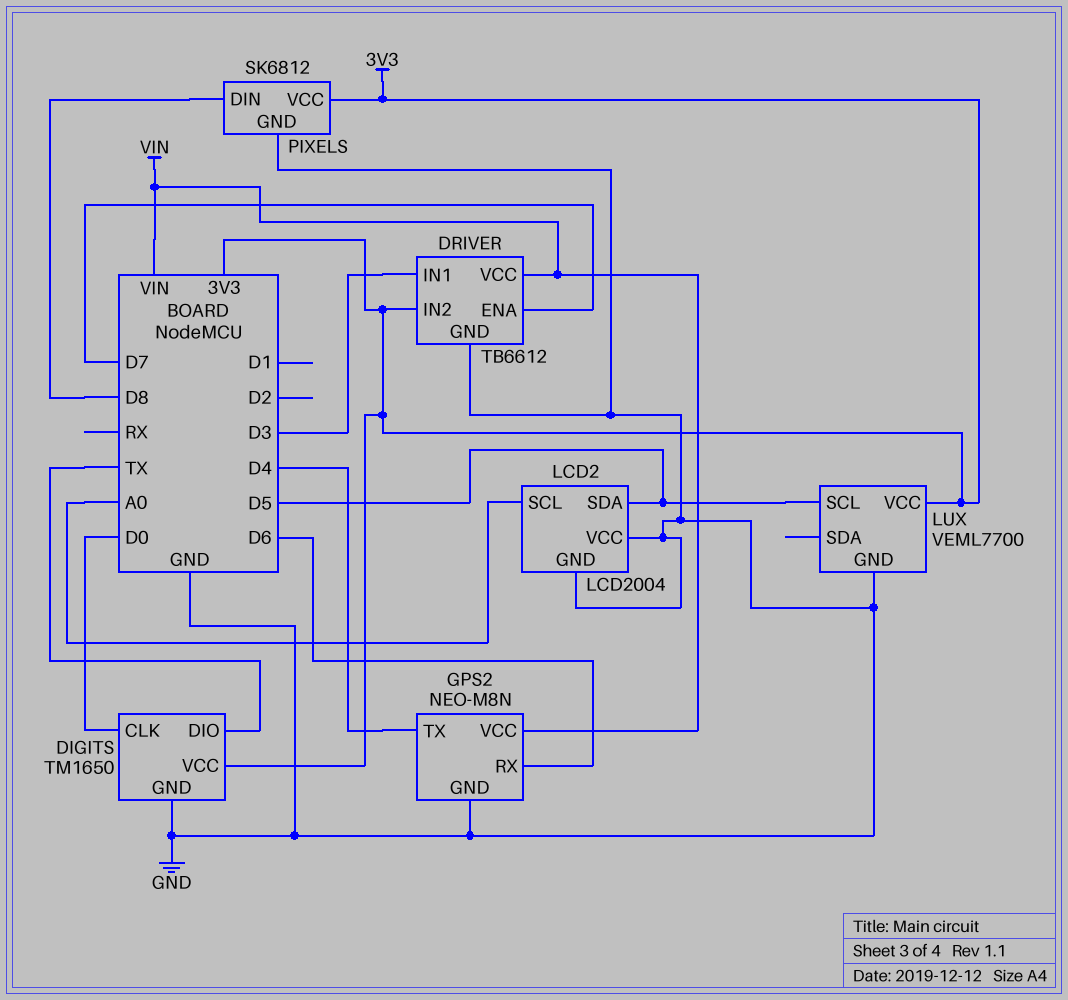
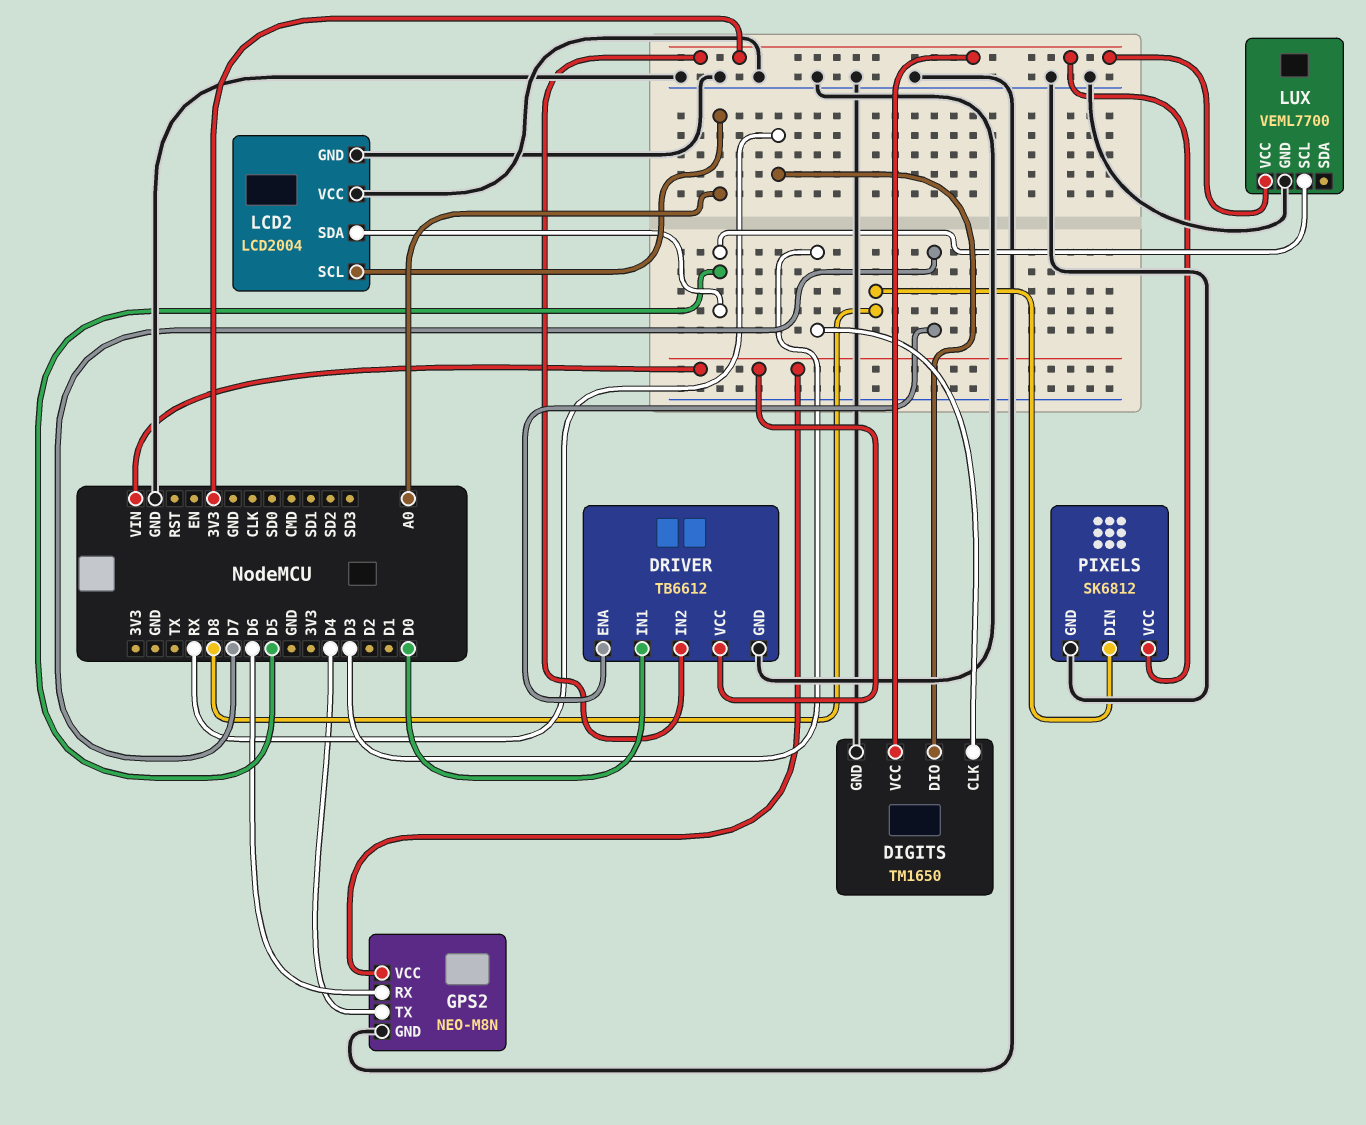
DIGITS pin CLK: D0 -> D3
DIGITS pin DIO: TX -> RX
DRIVER pin IN1: D3 -> D0

